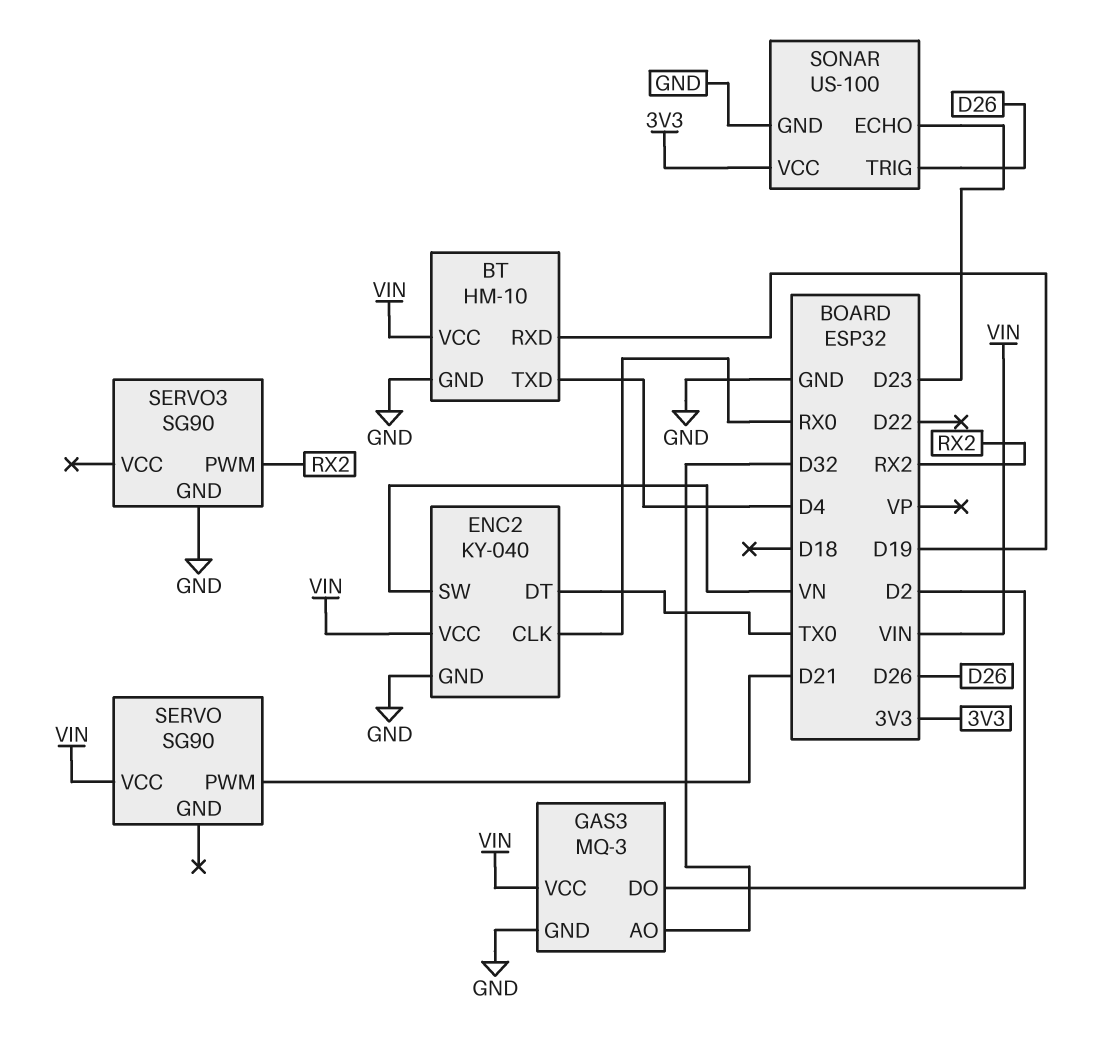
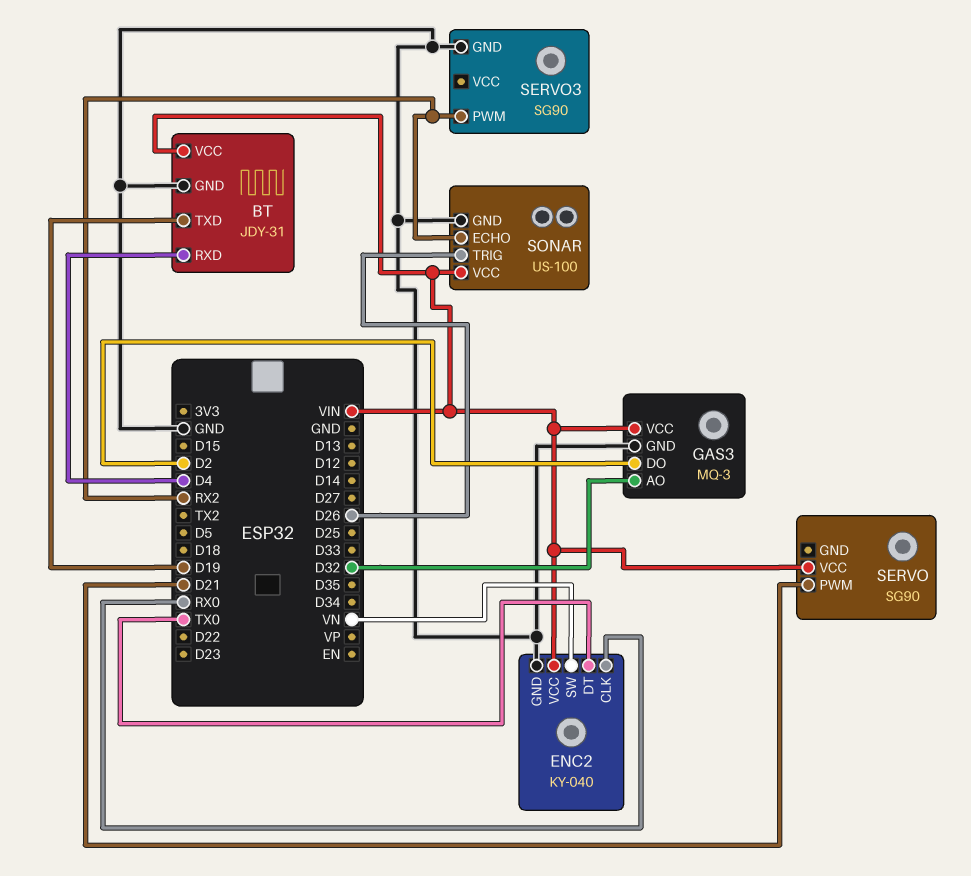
BT: HM-10 -> JDY-31
BT pin RXD: D19 -> D4
BT pin TXD: D4 -> D19
SONAR pin ECHO: D23 -> RX2
SONAR pin VCC: 3V3 -> VIN

